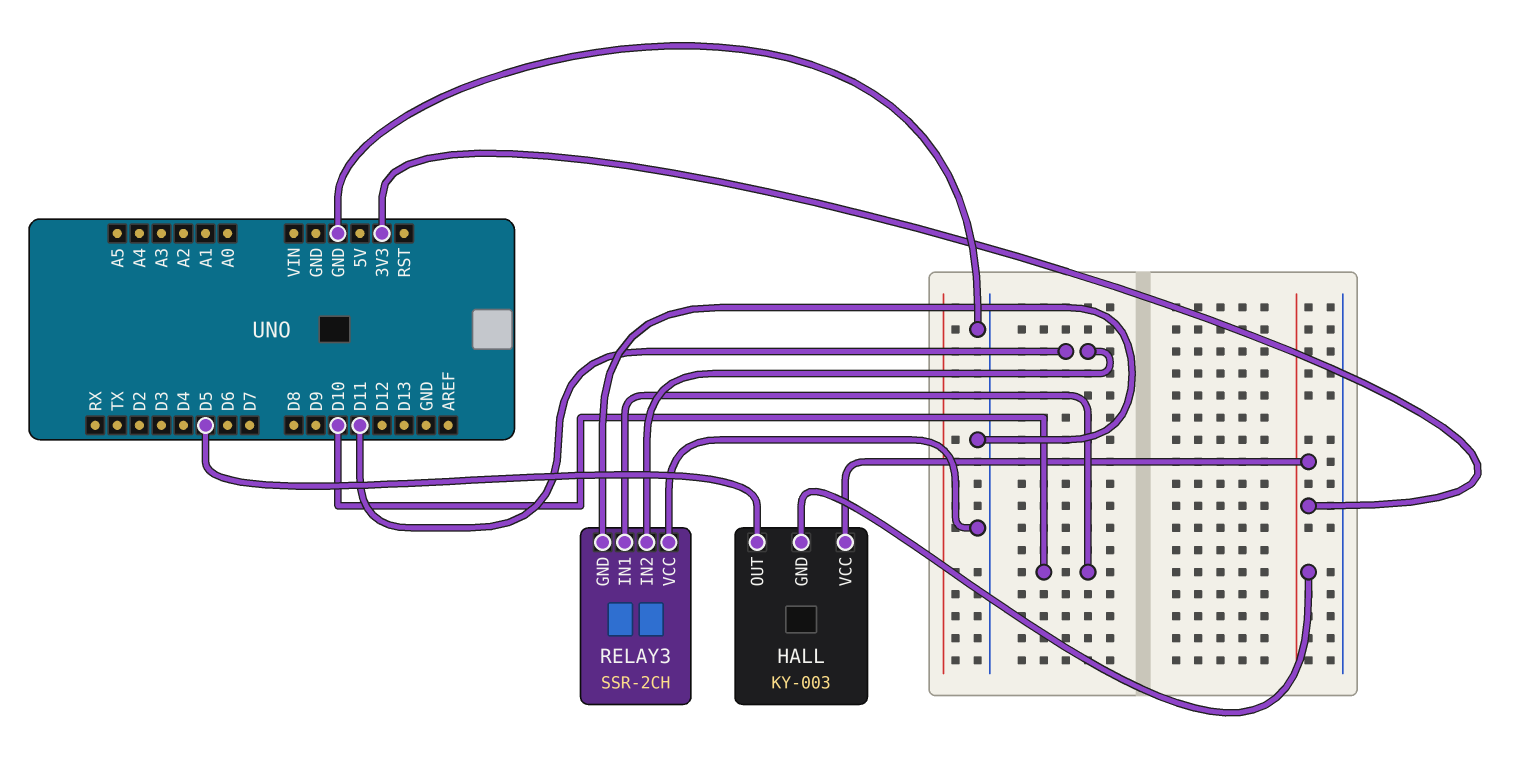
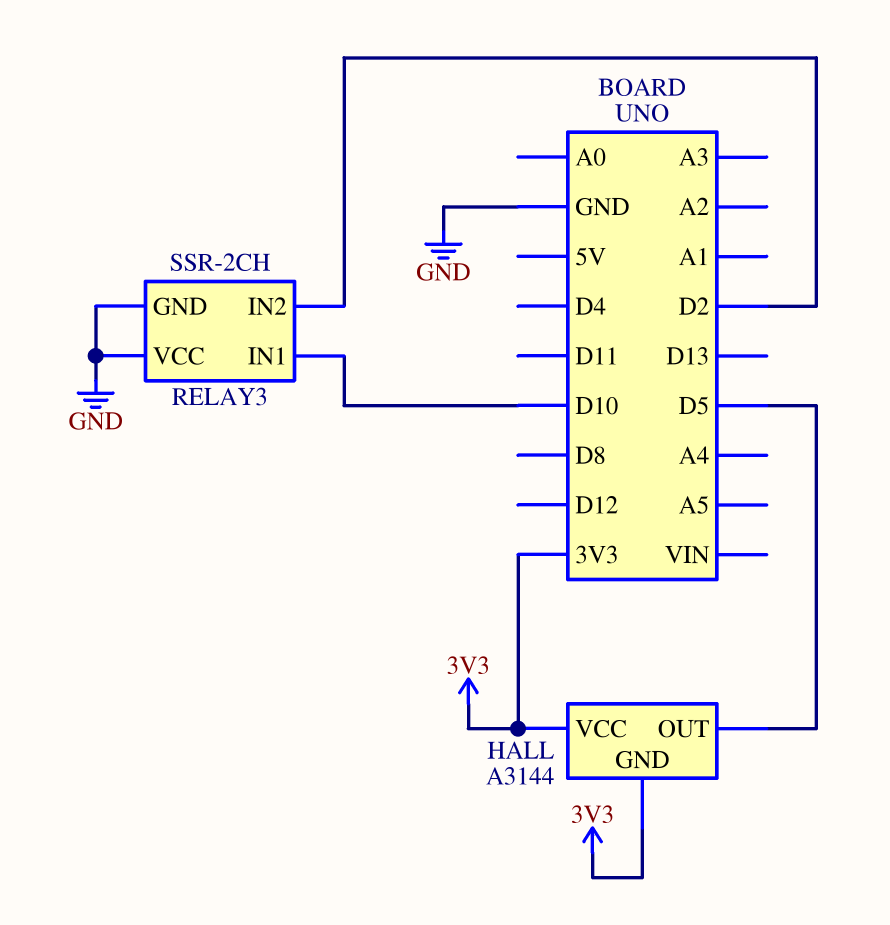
HALL: KY-003 -> A3144
RELAY3 pin IN2: D11 -> D2

